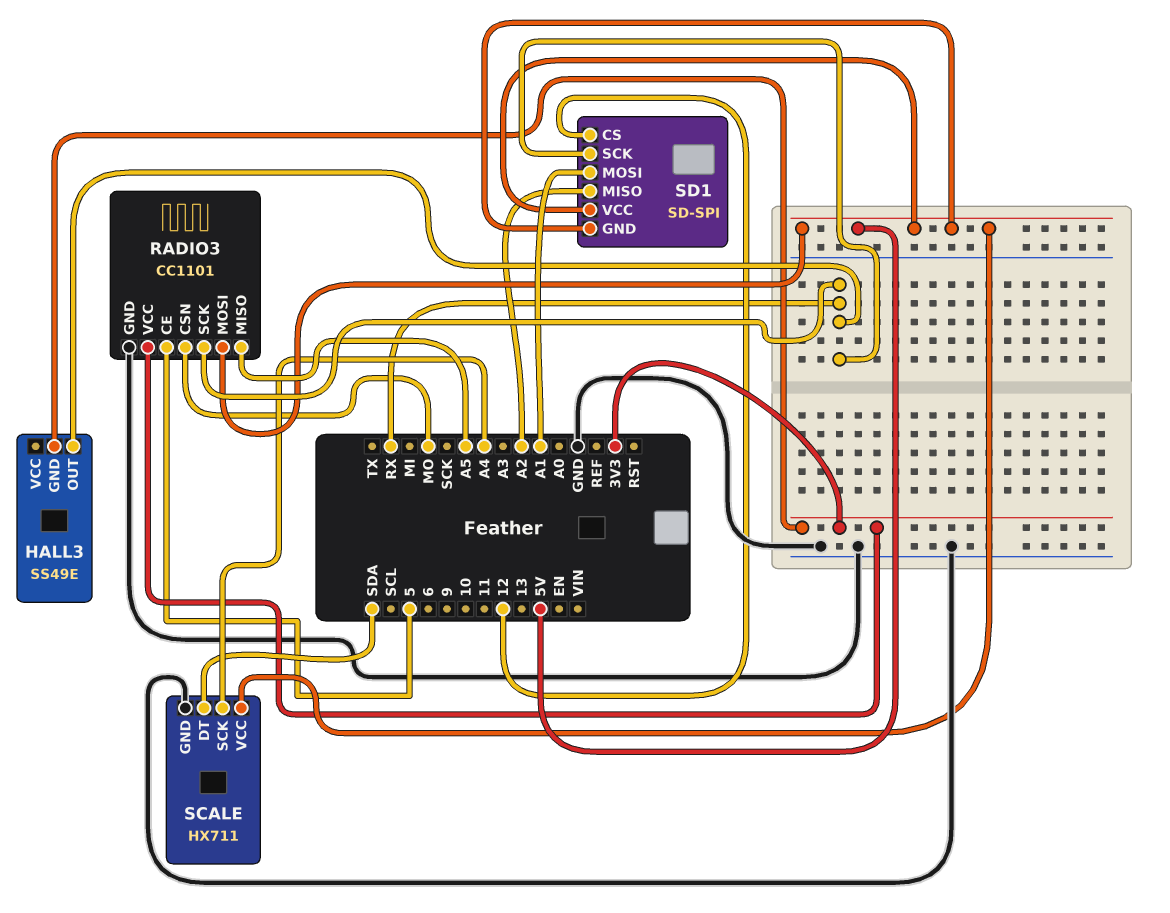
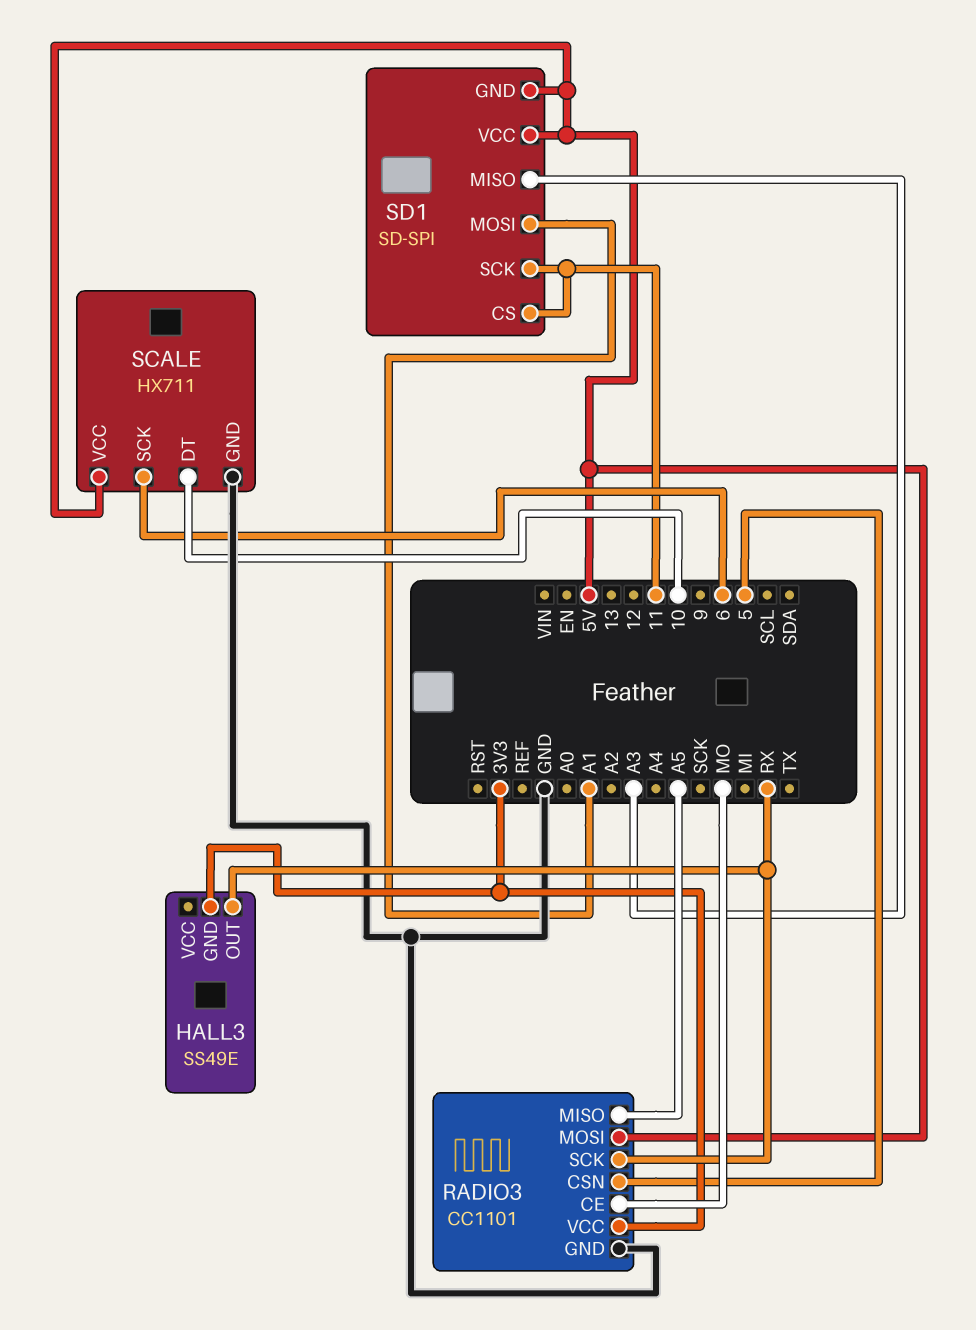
RADIO3 pin CE: 5 -> MO
RADIO3 pin CSN: MO -> 5
SCALE pin DT: SDA -> 10
SCALE pin SCK: A4 -> 6
SD1 pin CS: 12 -> 11
SD1 pin MISO: A2 -> A3
SD1 pin SCK: RX -> 11

